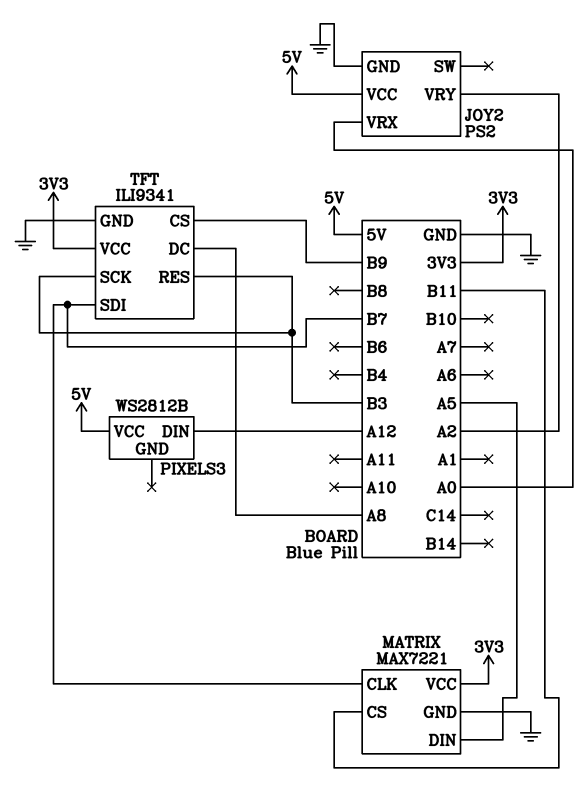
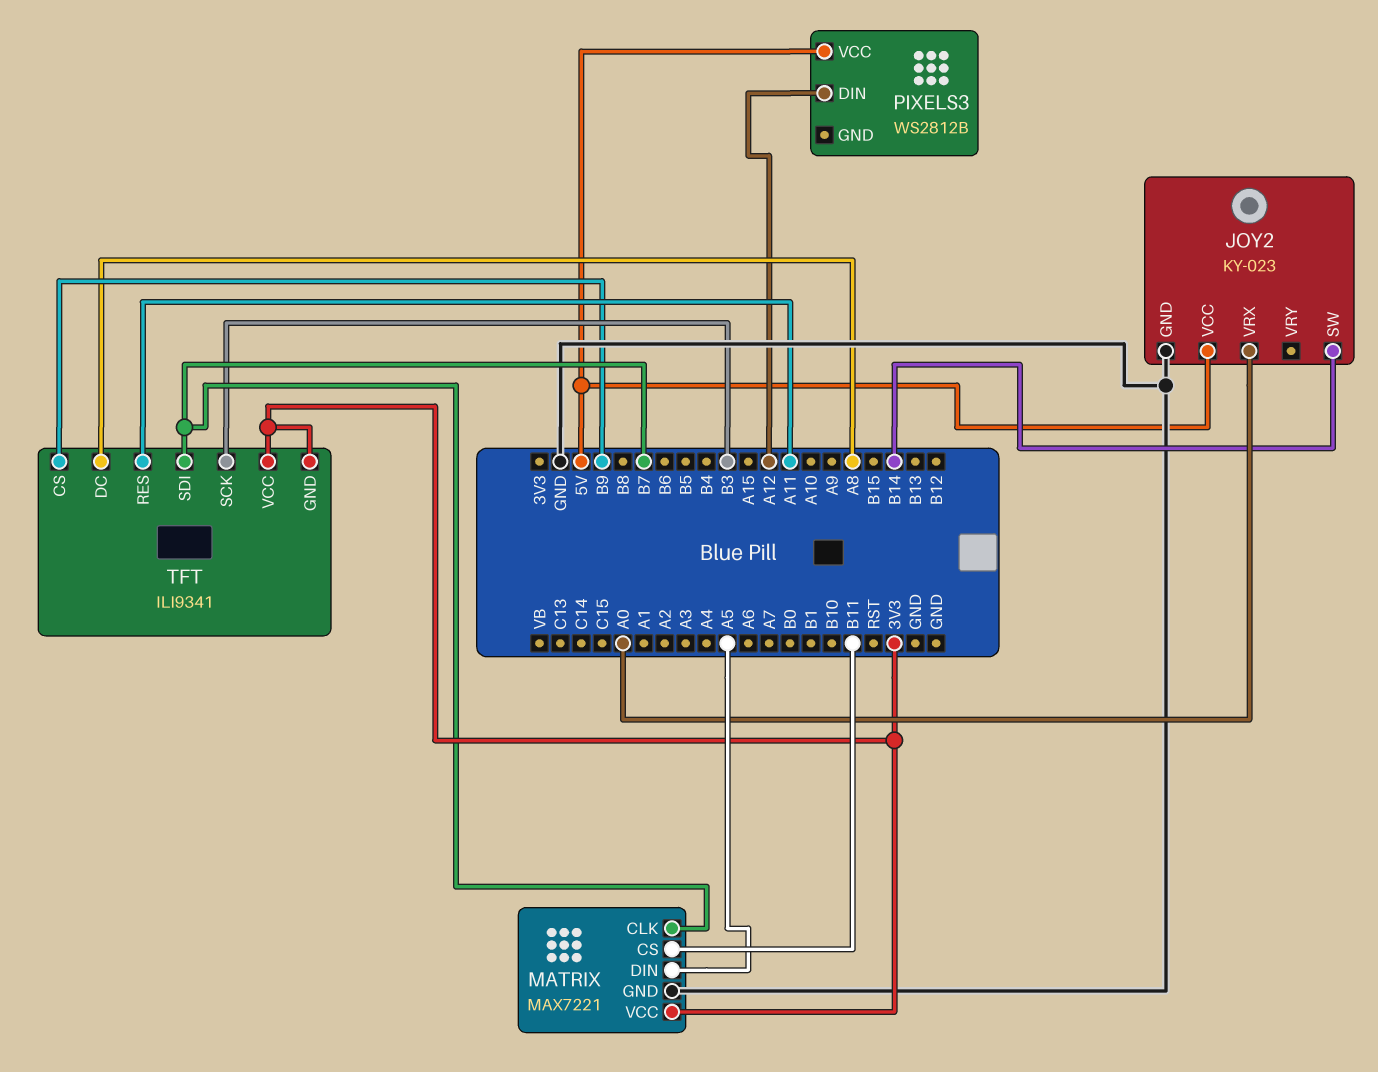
JOY2: PS2 -> KY-023
JOY2 pin SW: none -> B14
JOY2 pin VRY: A2 -> none
TFT pin GND: GND -> 3V3
TFT pin RES: B3 -> A11

